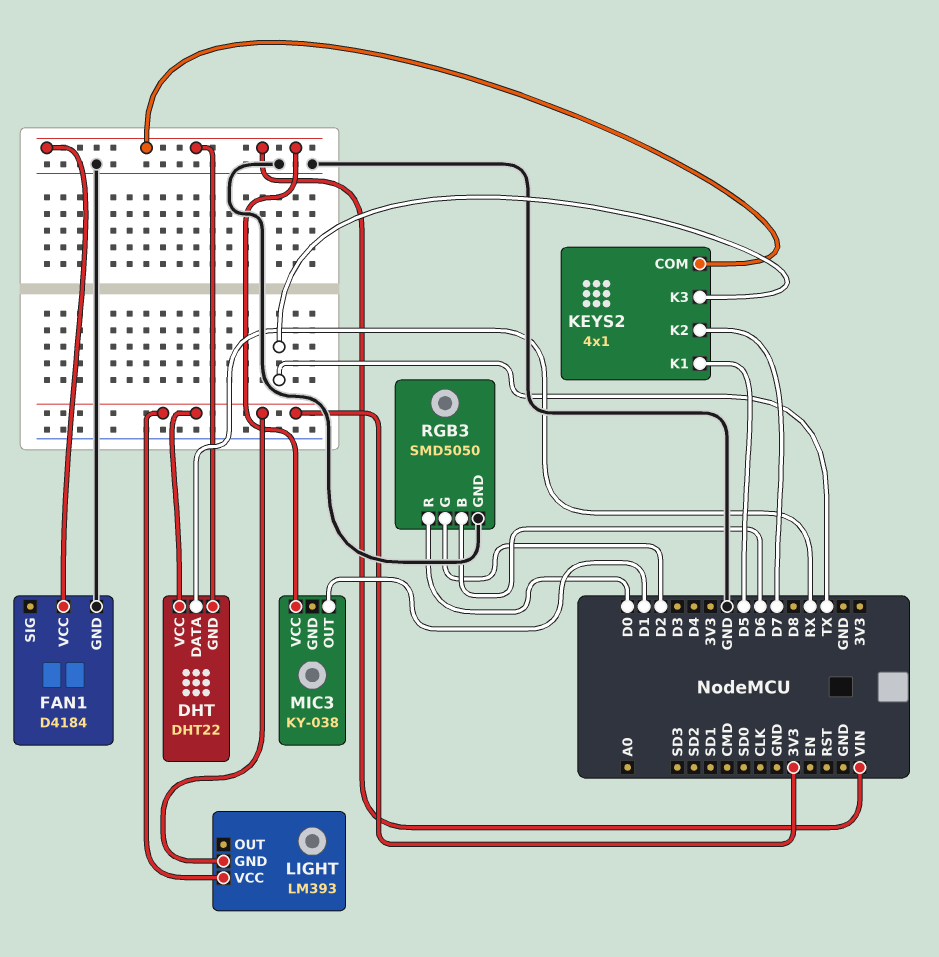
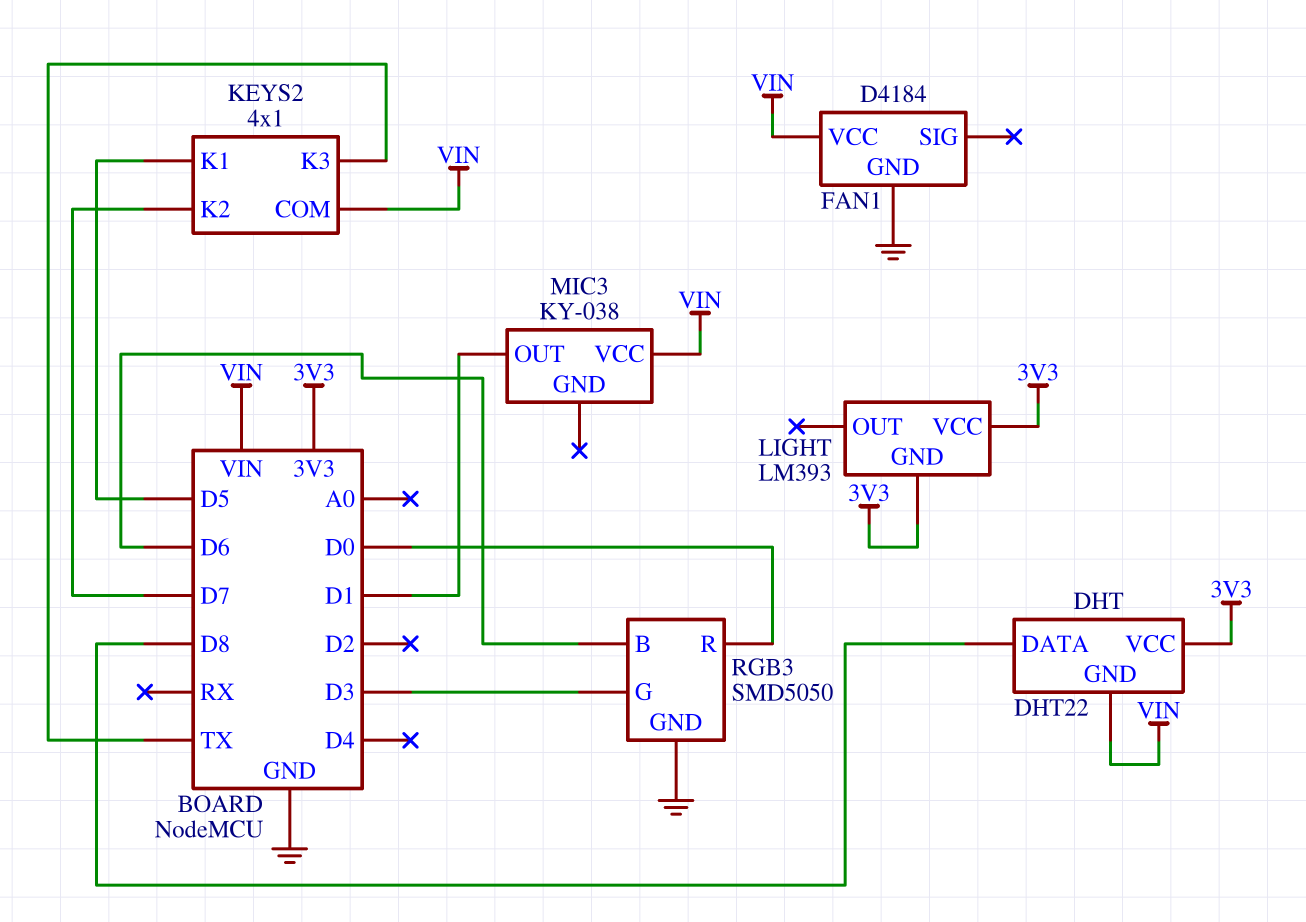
DHT pin DATA: RX -> D8
RGB3 pin G: D2 -> D3

